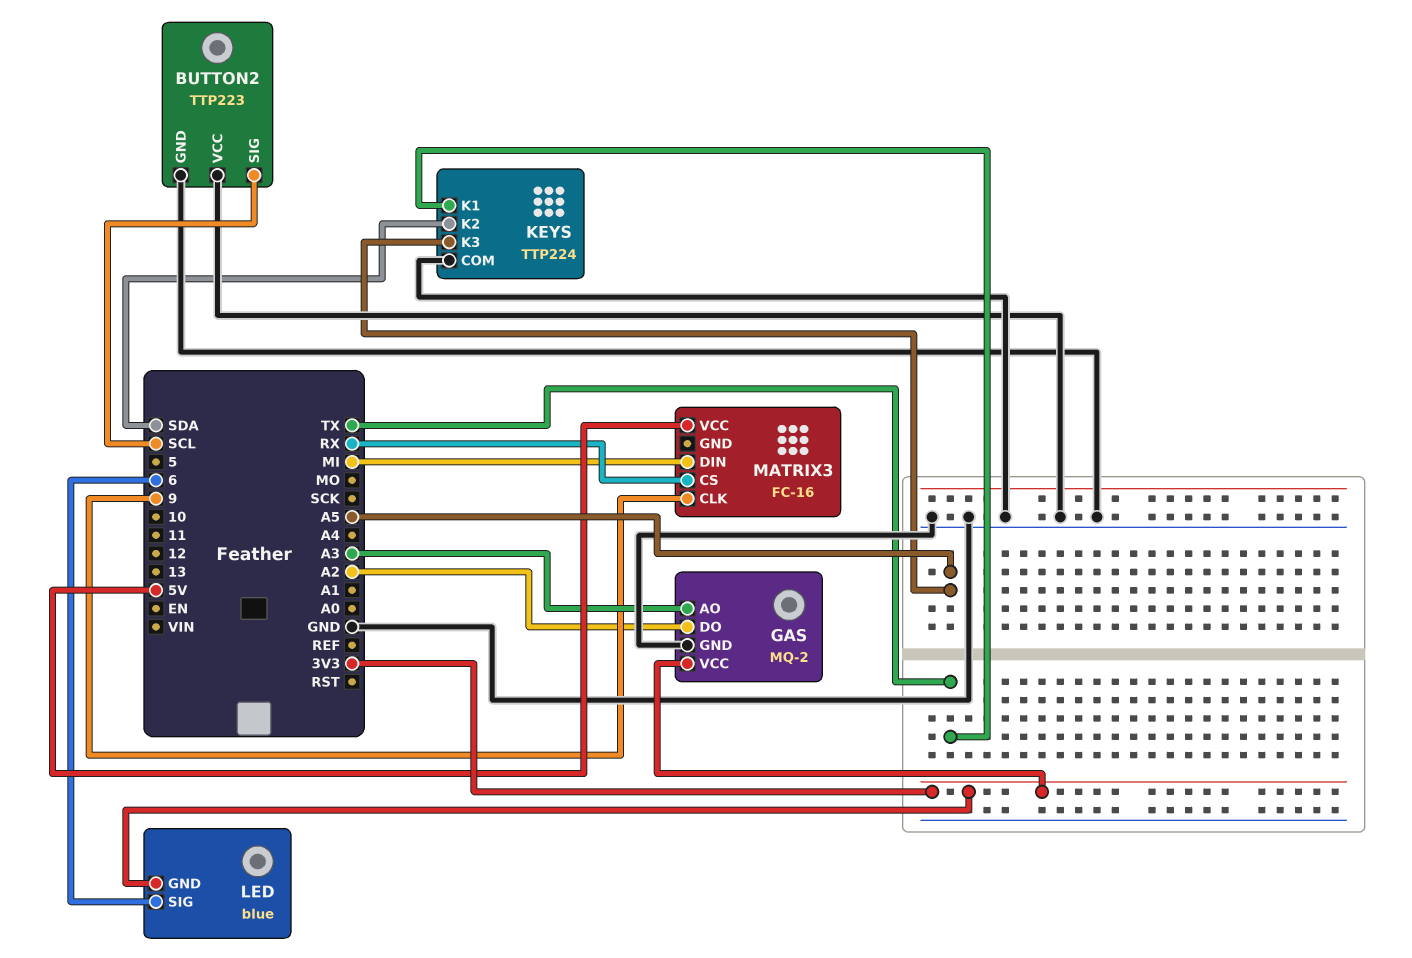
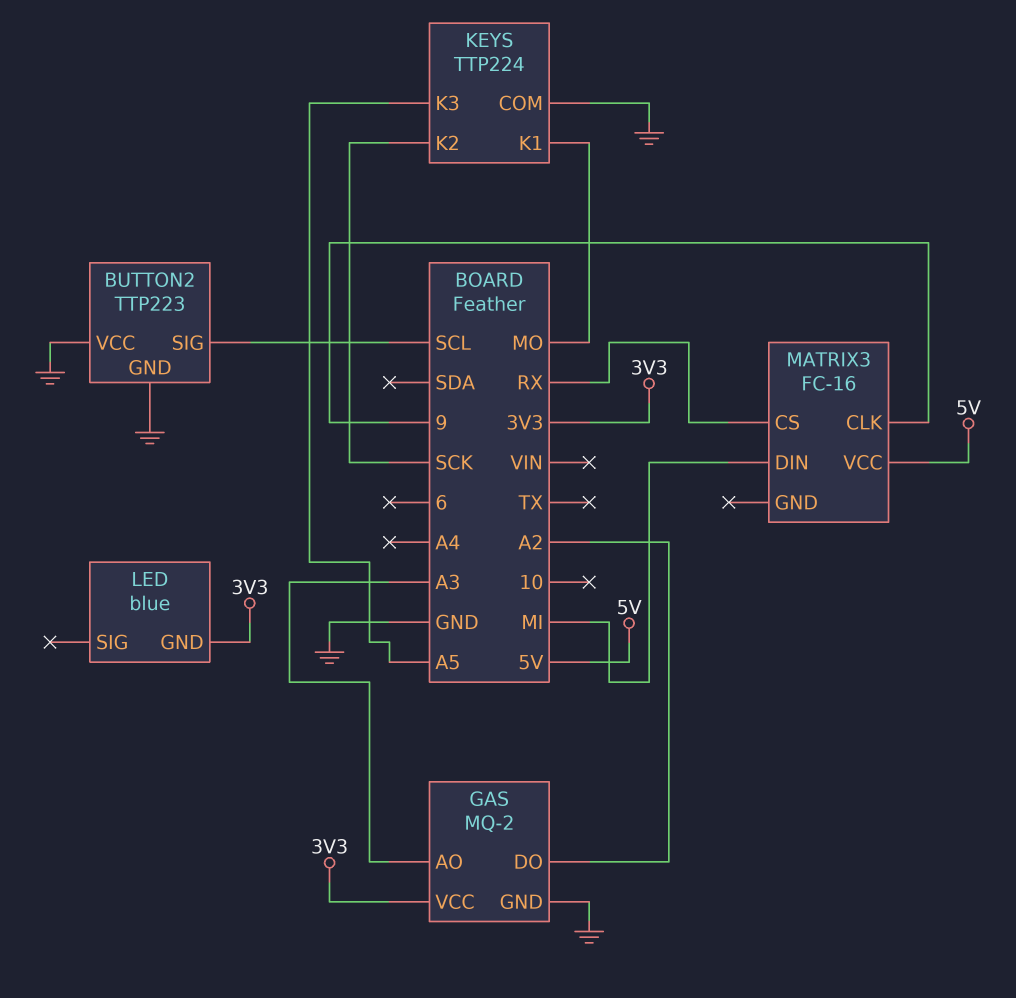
KEYS pin K1: TX -> MO
KEYS pin K2: SDA -> SCK
LED pin SIG: 6 -> none

